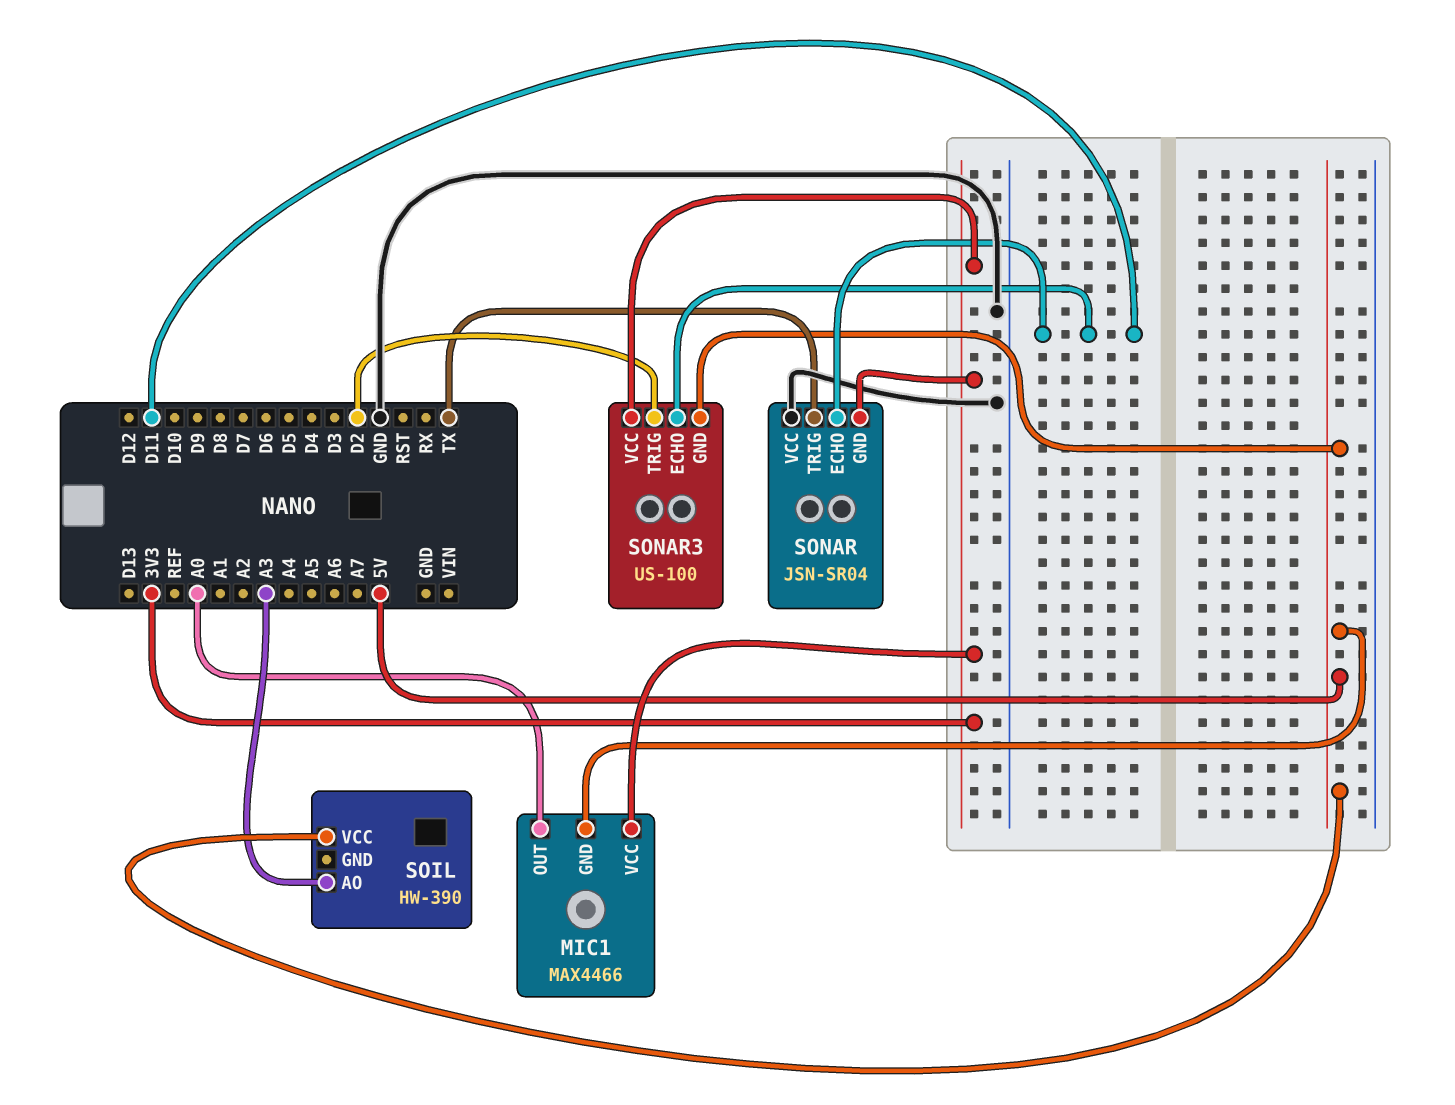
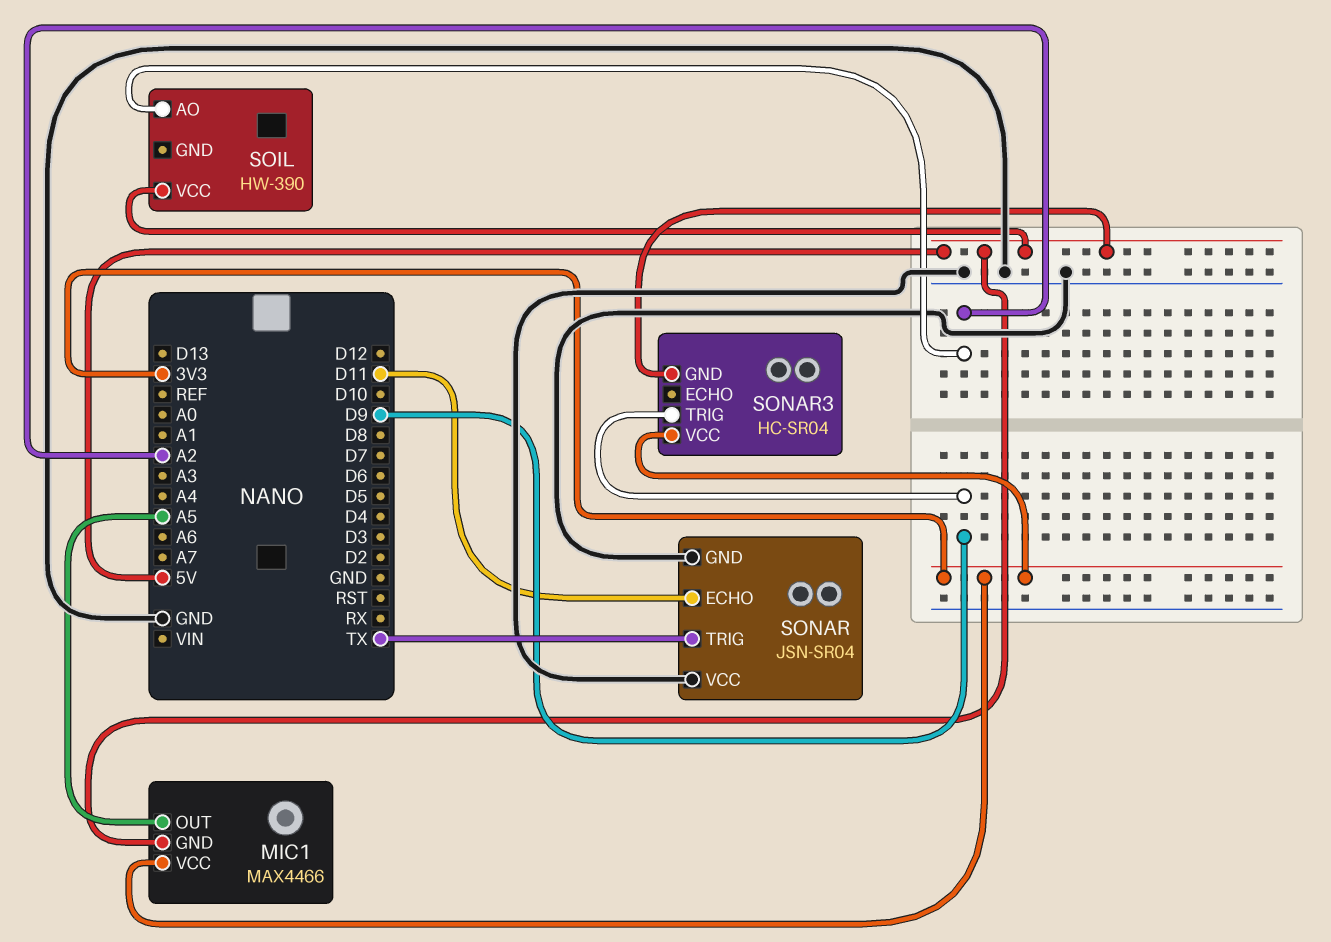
MIC1 pin OUT: A0 -> A5
SOIL pin AO: A3 -> A2
SONAR pin GND: 3V3 -> GND
SONAR3: US-100 -> HC-SR04
SONAR3 pin ECHO: D11 -> none
SONAR3 pin TRIG: D2 -> D9

